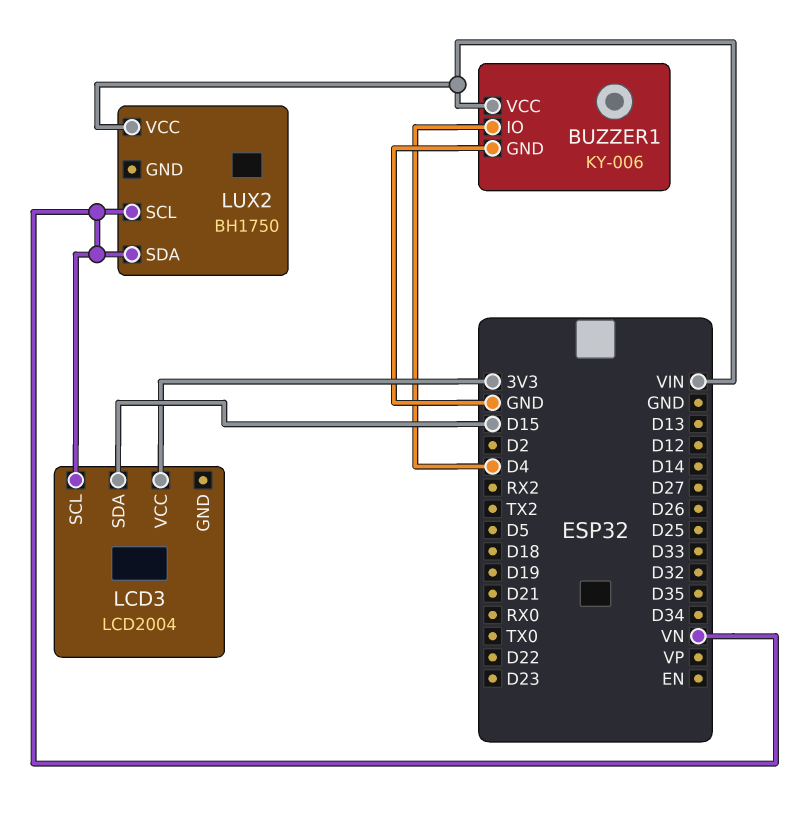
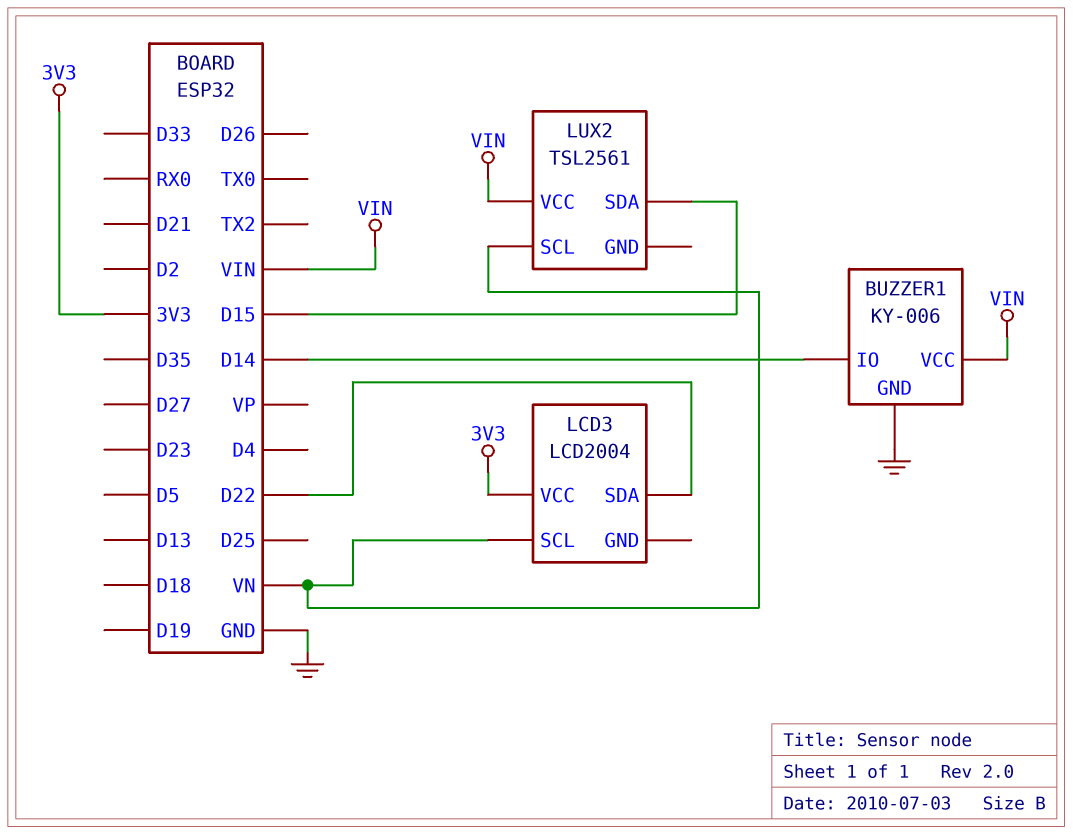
BUZZER1 pin IO: D4 -> D14
LCD3 pin SDA: D15 -> D22
LUX2: BH1750 -> TSL2561
LUX2 pin SDA: VN -> D15

